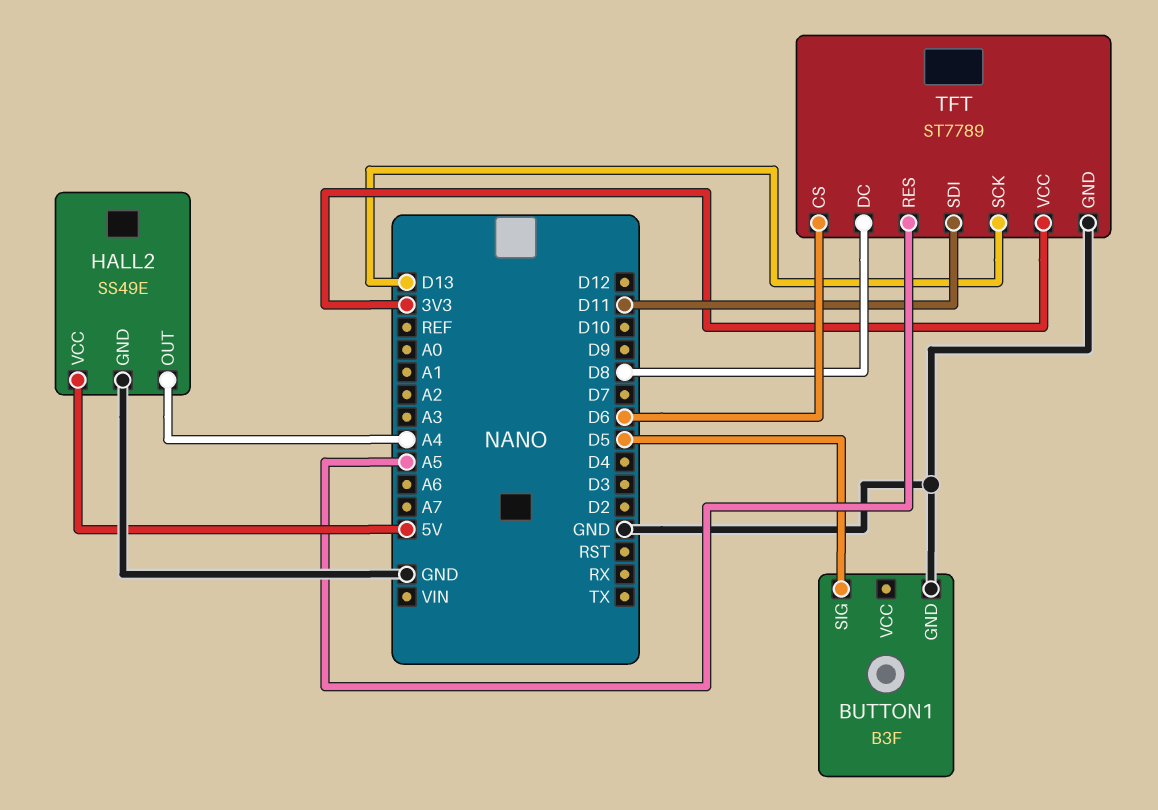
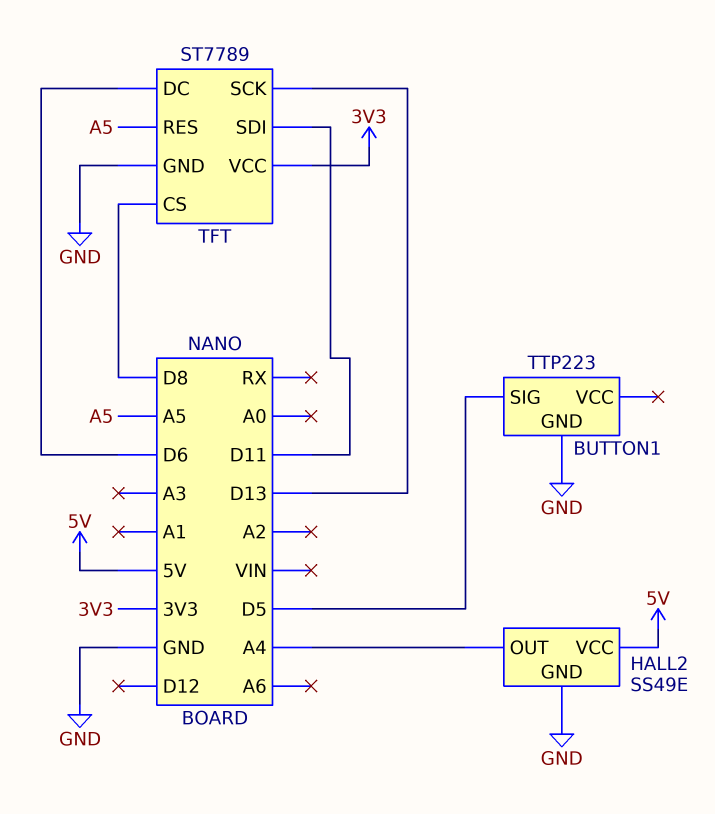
BUTTON1: B3F -> TTP223
TFT pin CS: D6 -> D8
TFT pin DC: D8 -> D6

